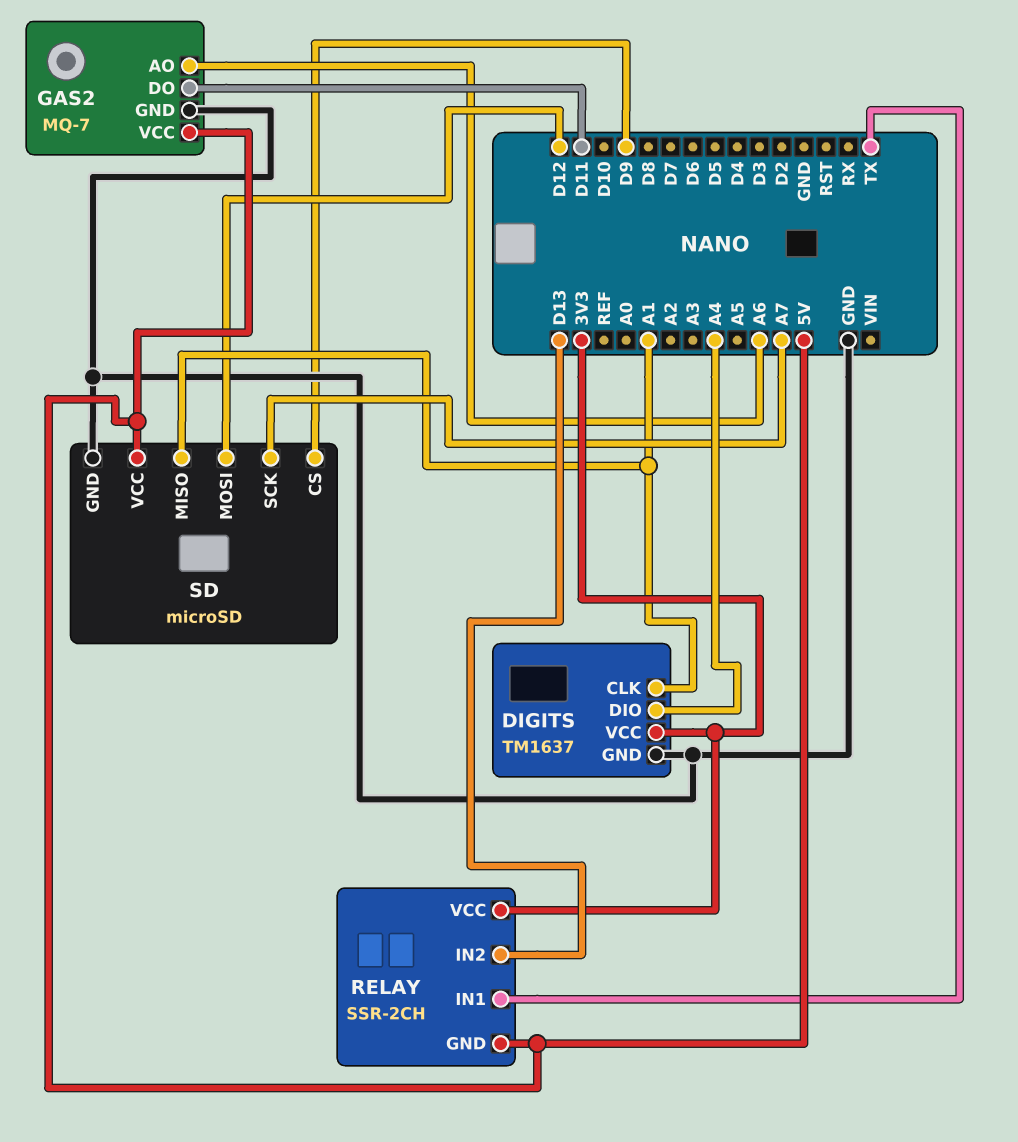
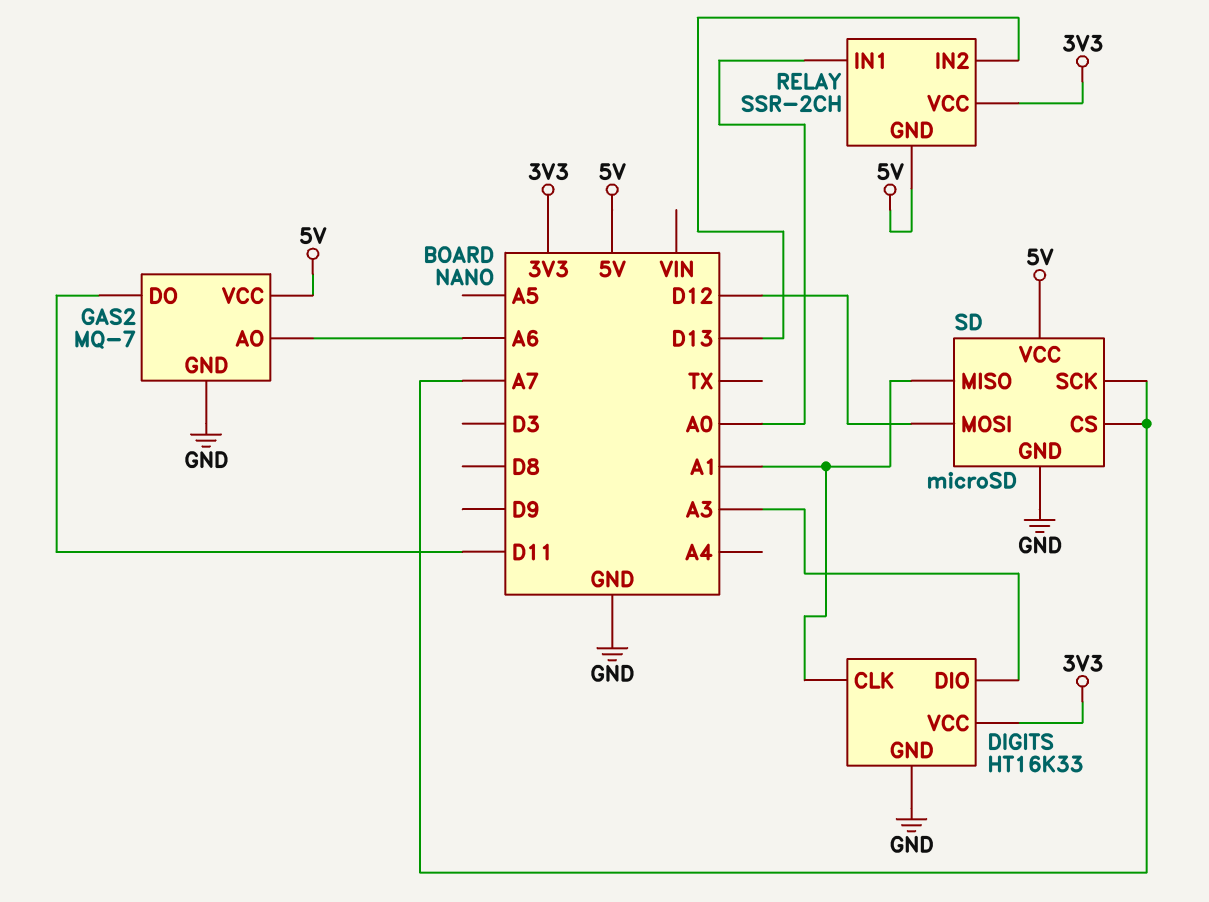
DIGITS: TM1637 -> HT16K33
DIGITS pin DIO: A4 -> A3
RELAY pin IN1: TX -> A0
SD pin CS: D9 -> A7

